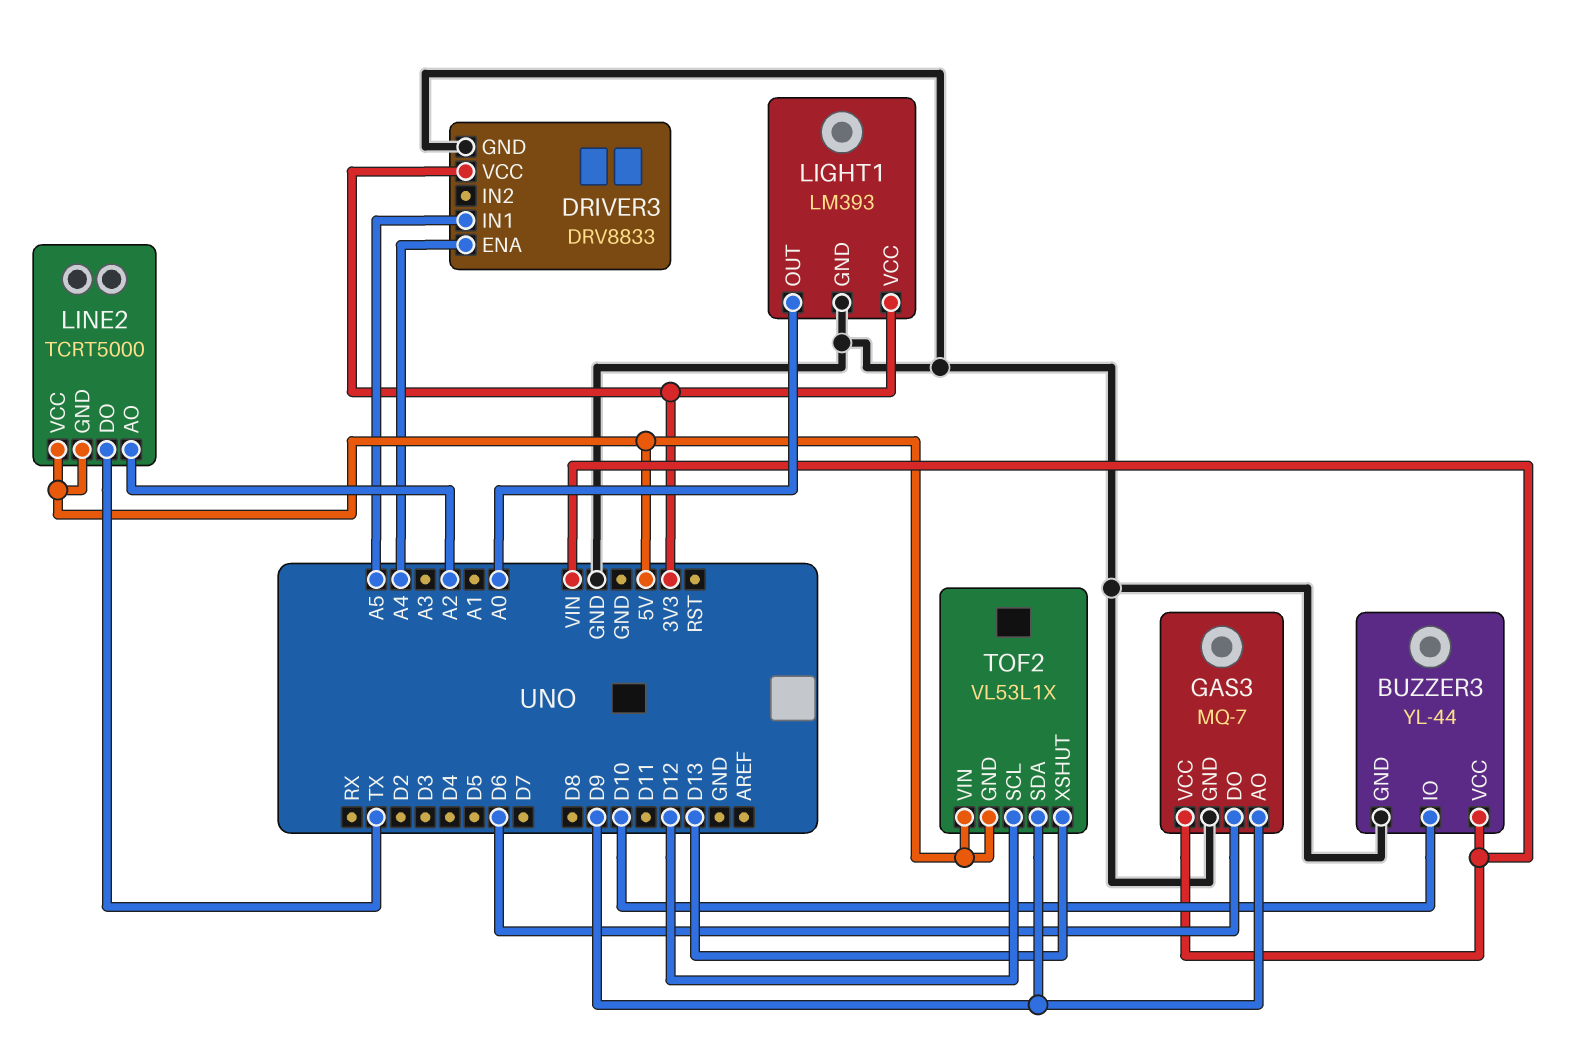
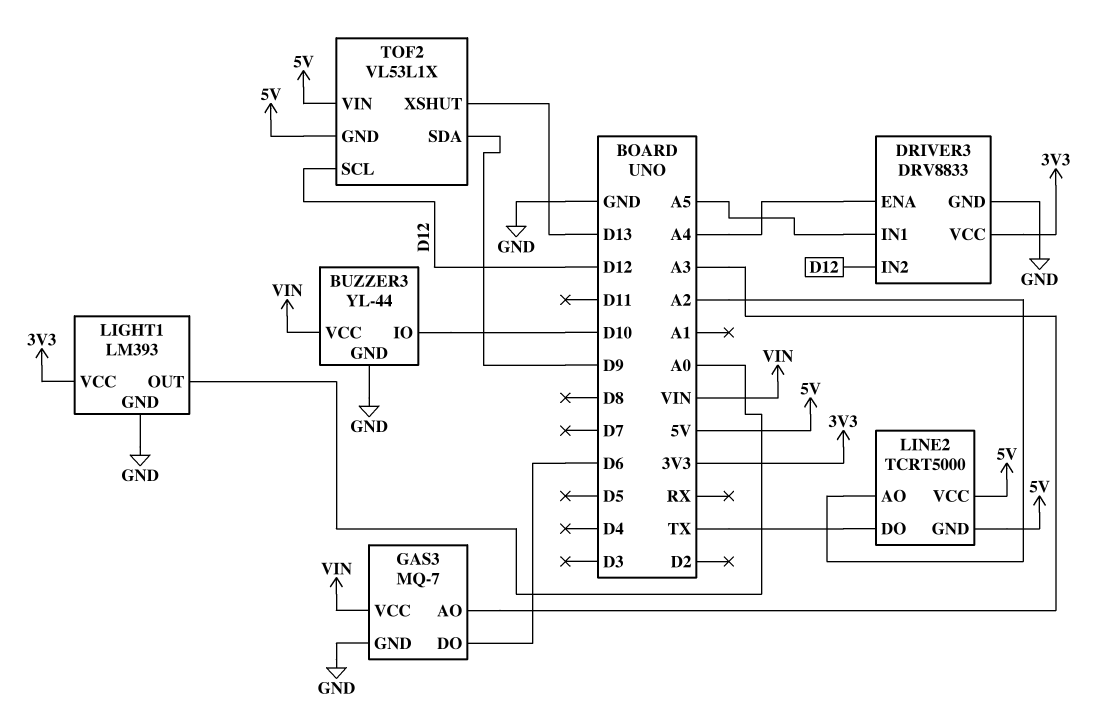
DRIVER3 pin IN2: none -> D12
GAS3 pin AO: D9 -> A3

